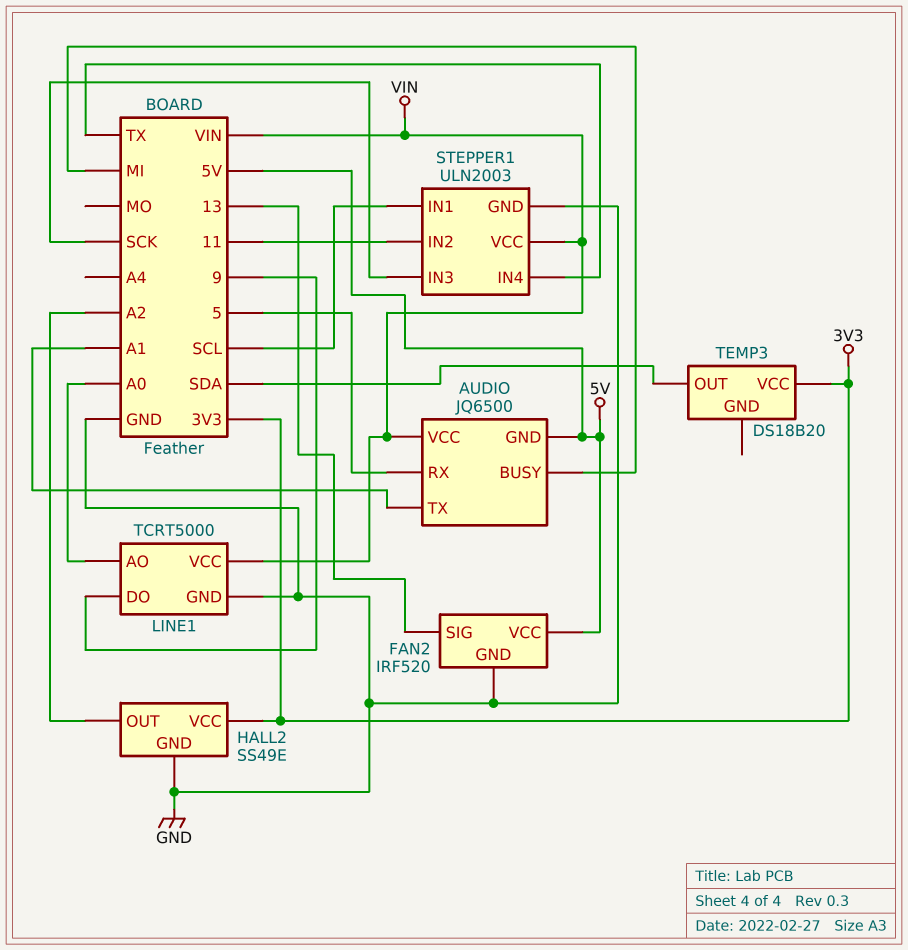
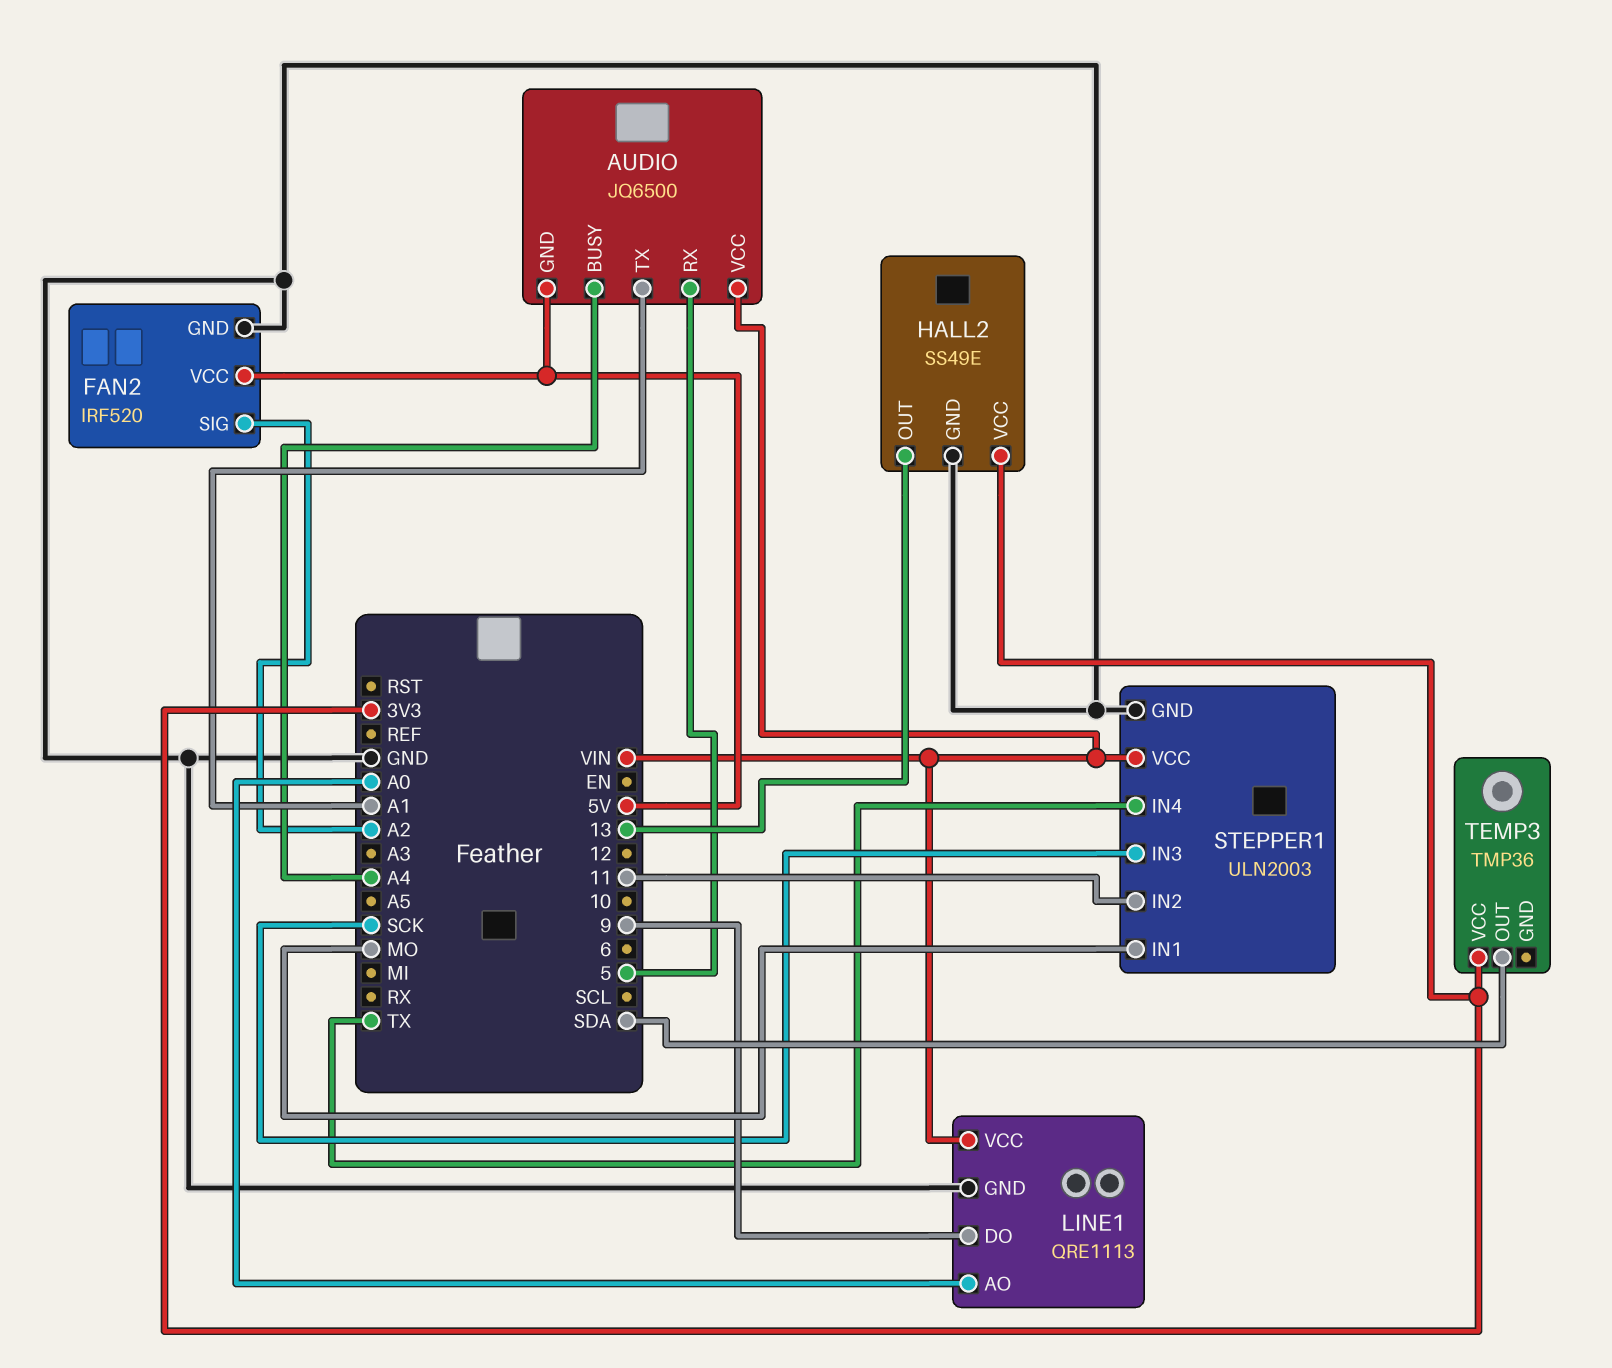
AUDIO pin BUSY: MI -> A4
FAN2 pin SIG: 13 -> A2
HALL2 pin OUT: A2 -> 13
LINE1: TCRT5000 -> QRE1113
STEPPER1 pin IN1: SCL -> MO
TEMP3: DS18B20 -> TMP36

